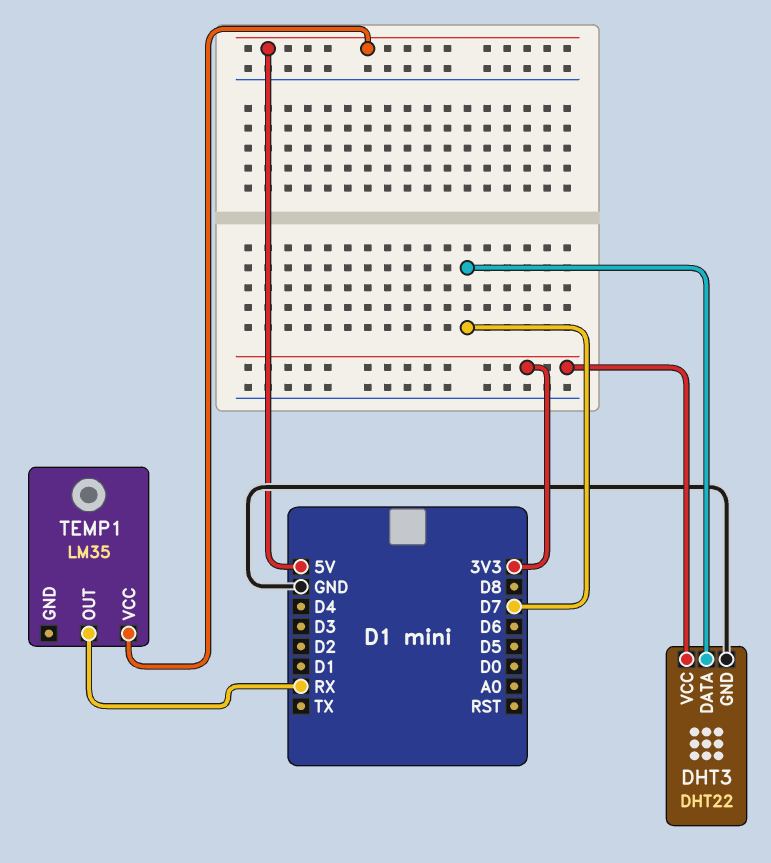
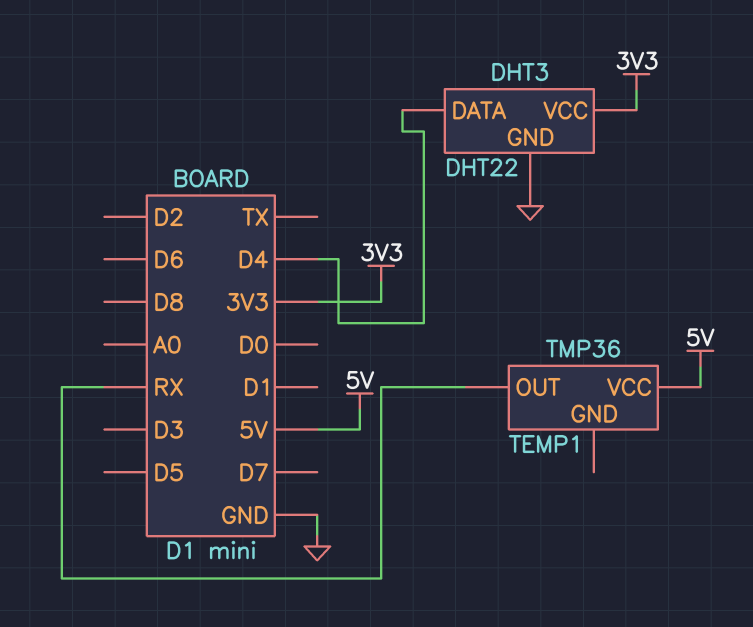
DHT3 pin DATA: D7 -> D4
TEMP1: LM35 -> TMP36

